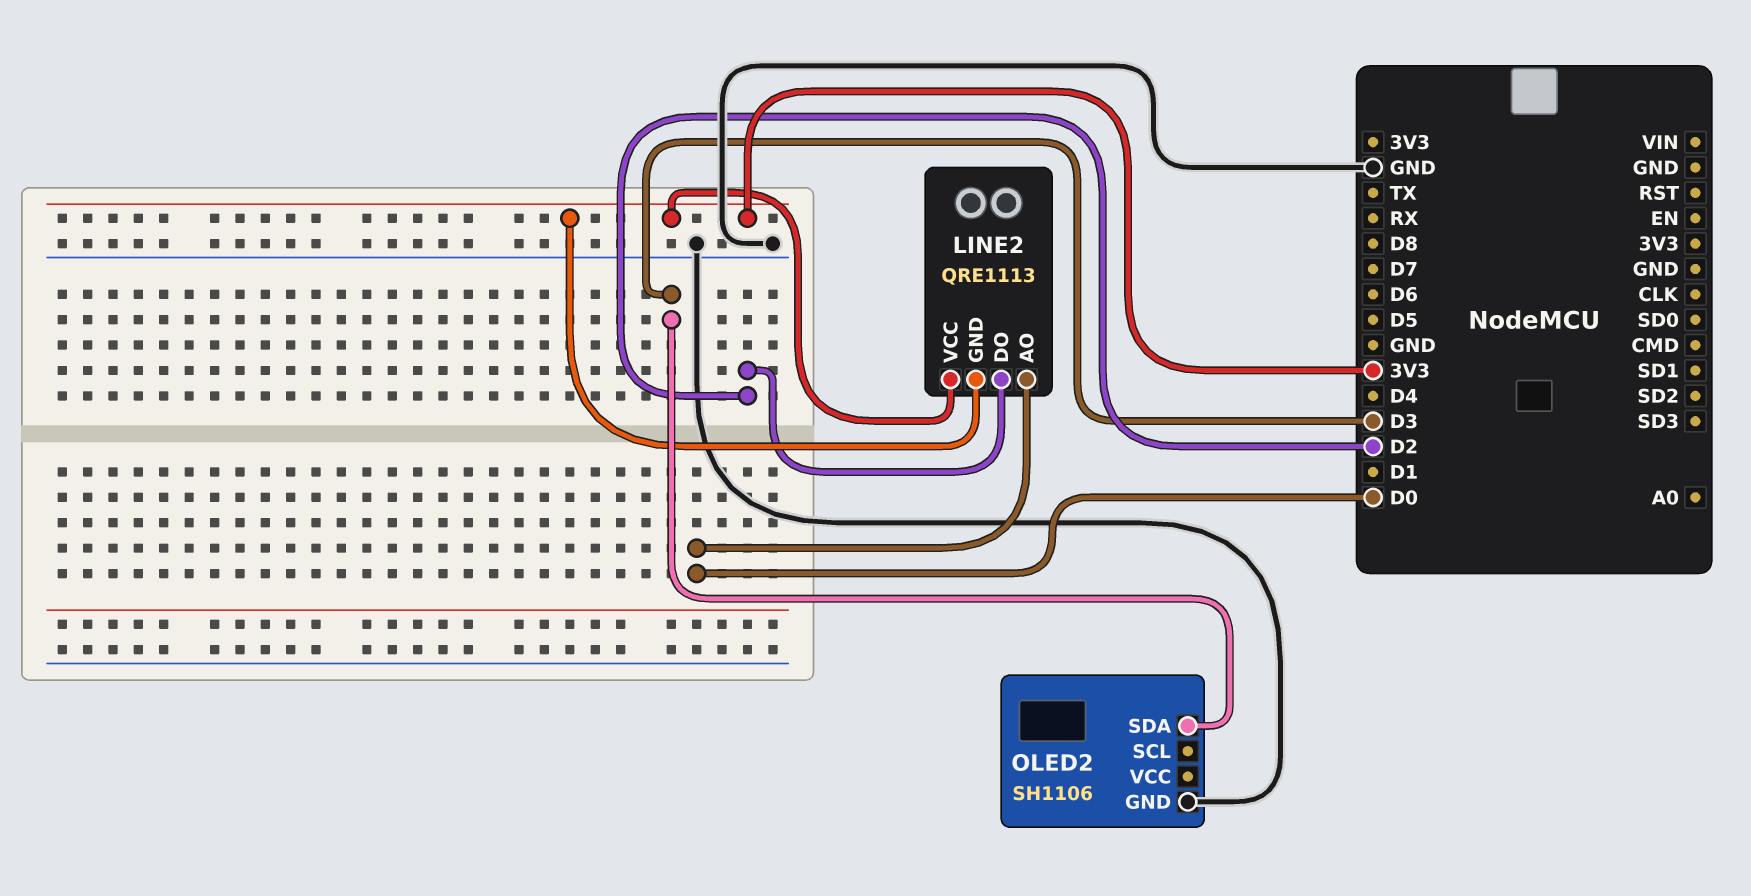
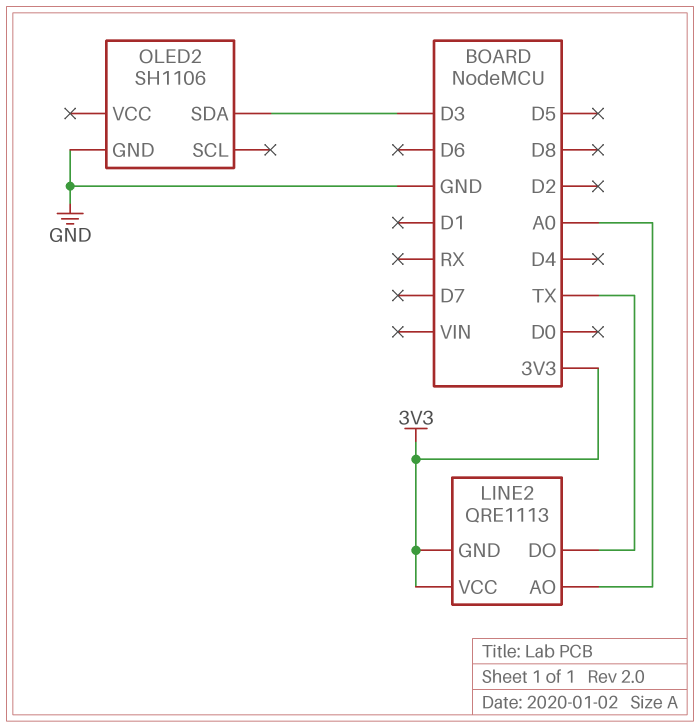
LINE2 pin AO: D0 -> A0
LINE2 pin DO: D2 -> TX

